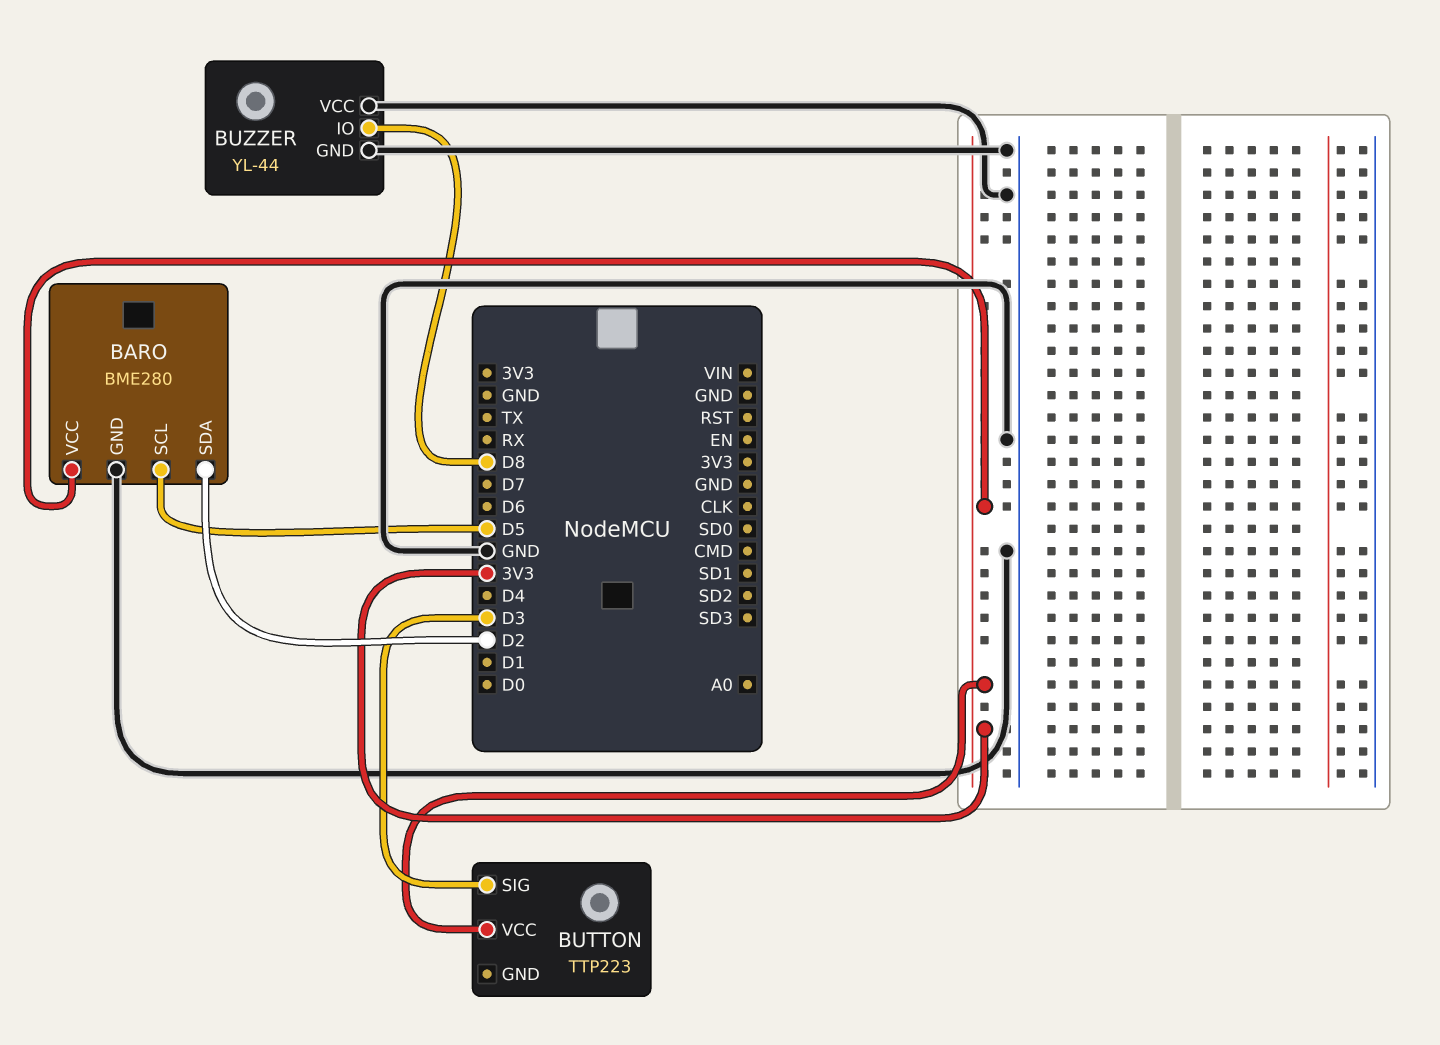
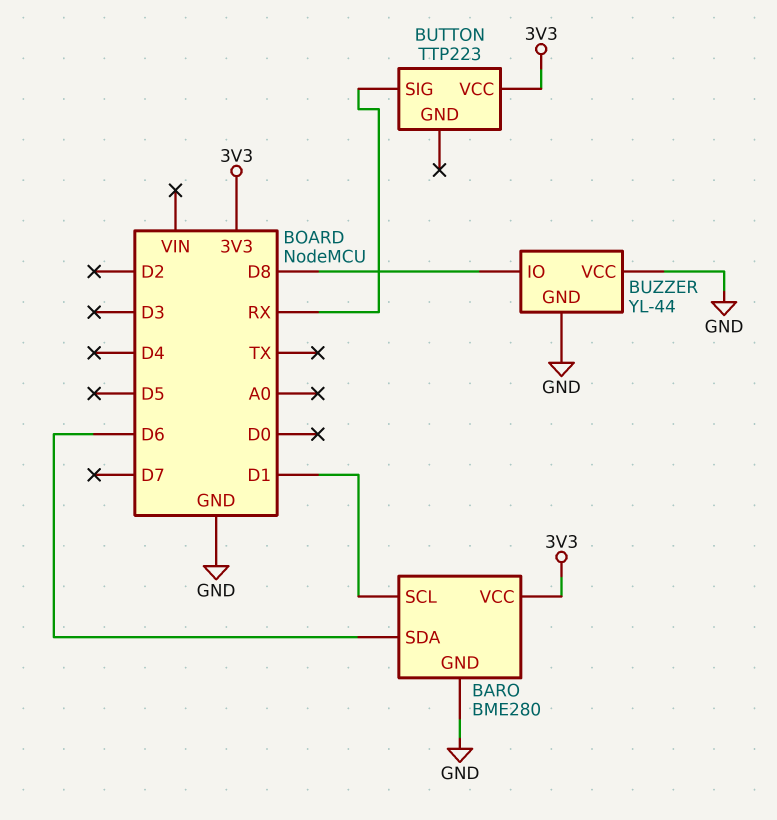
BARO pin SCL: D5 -> D1
BARO pin SDA: D2 -> D6
BUTTON pin SIG: D3 -> RX

